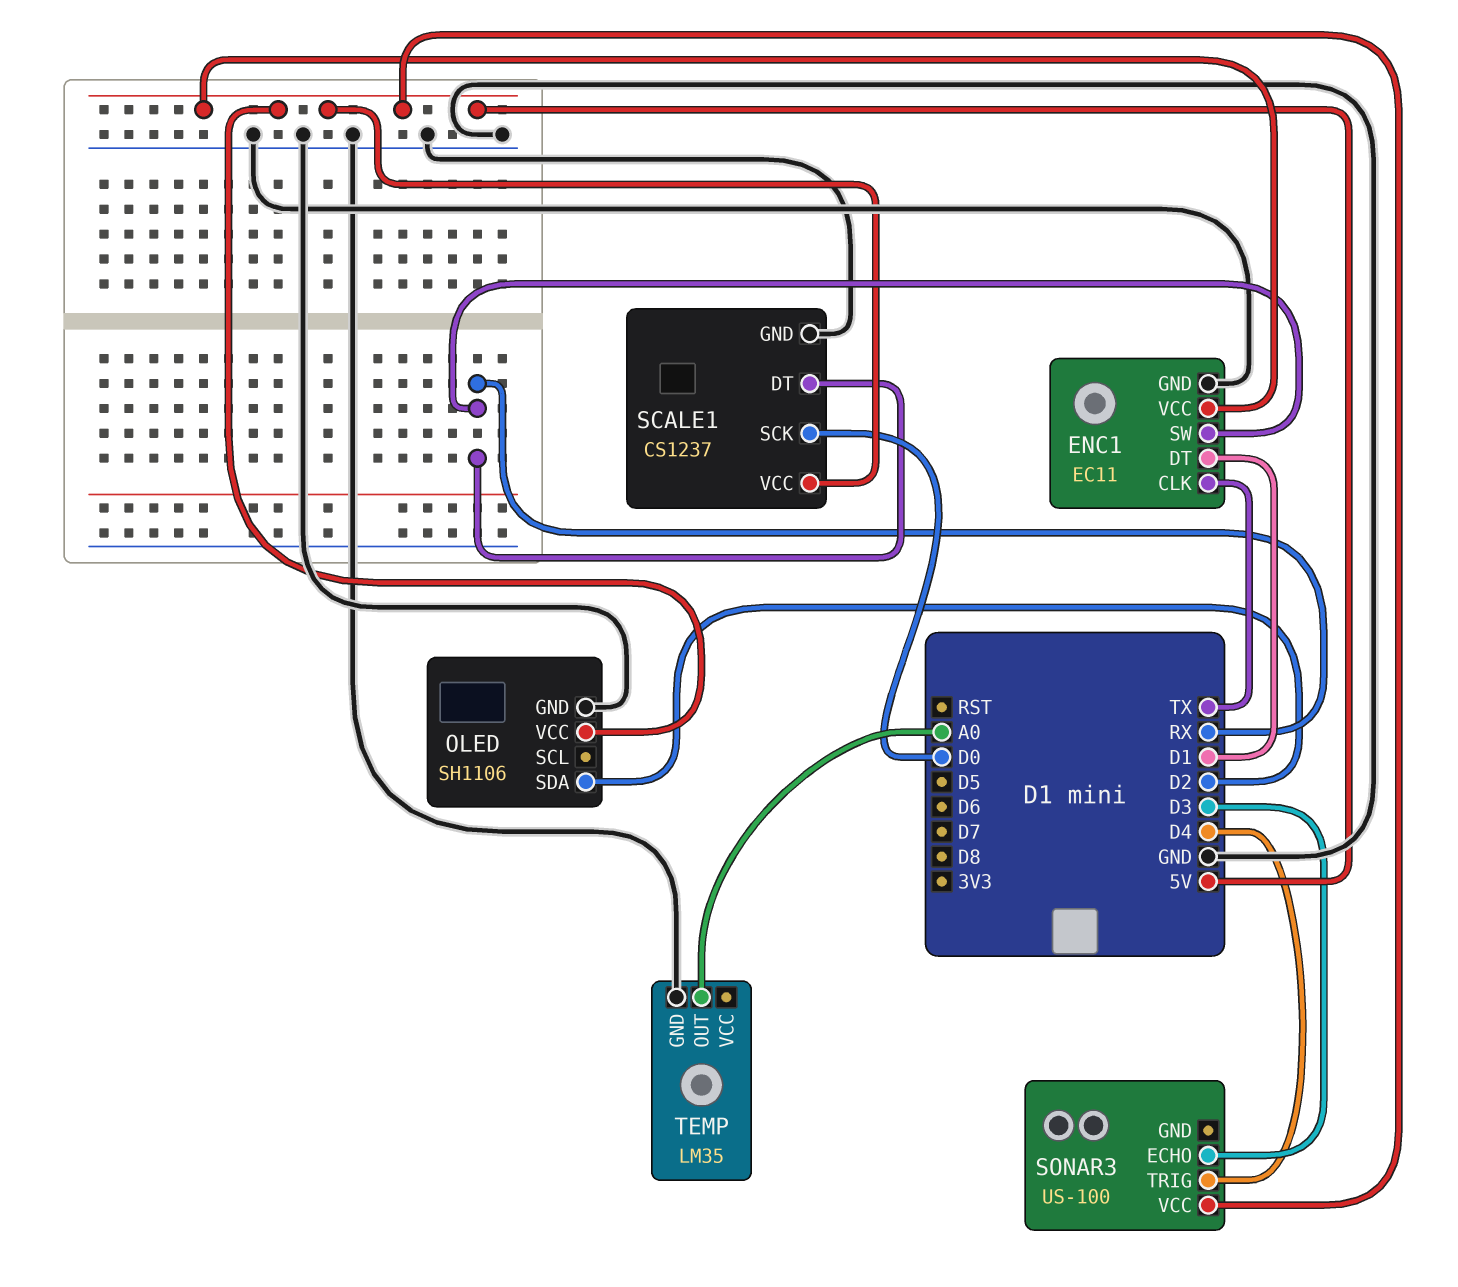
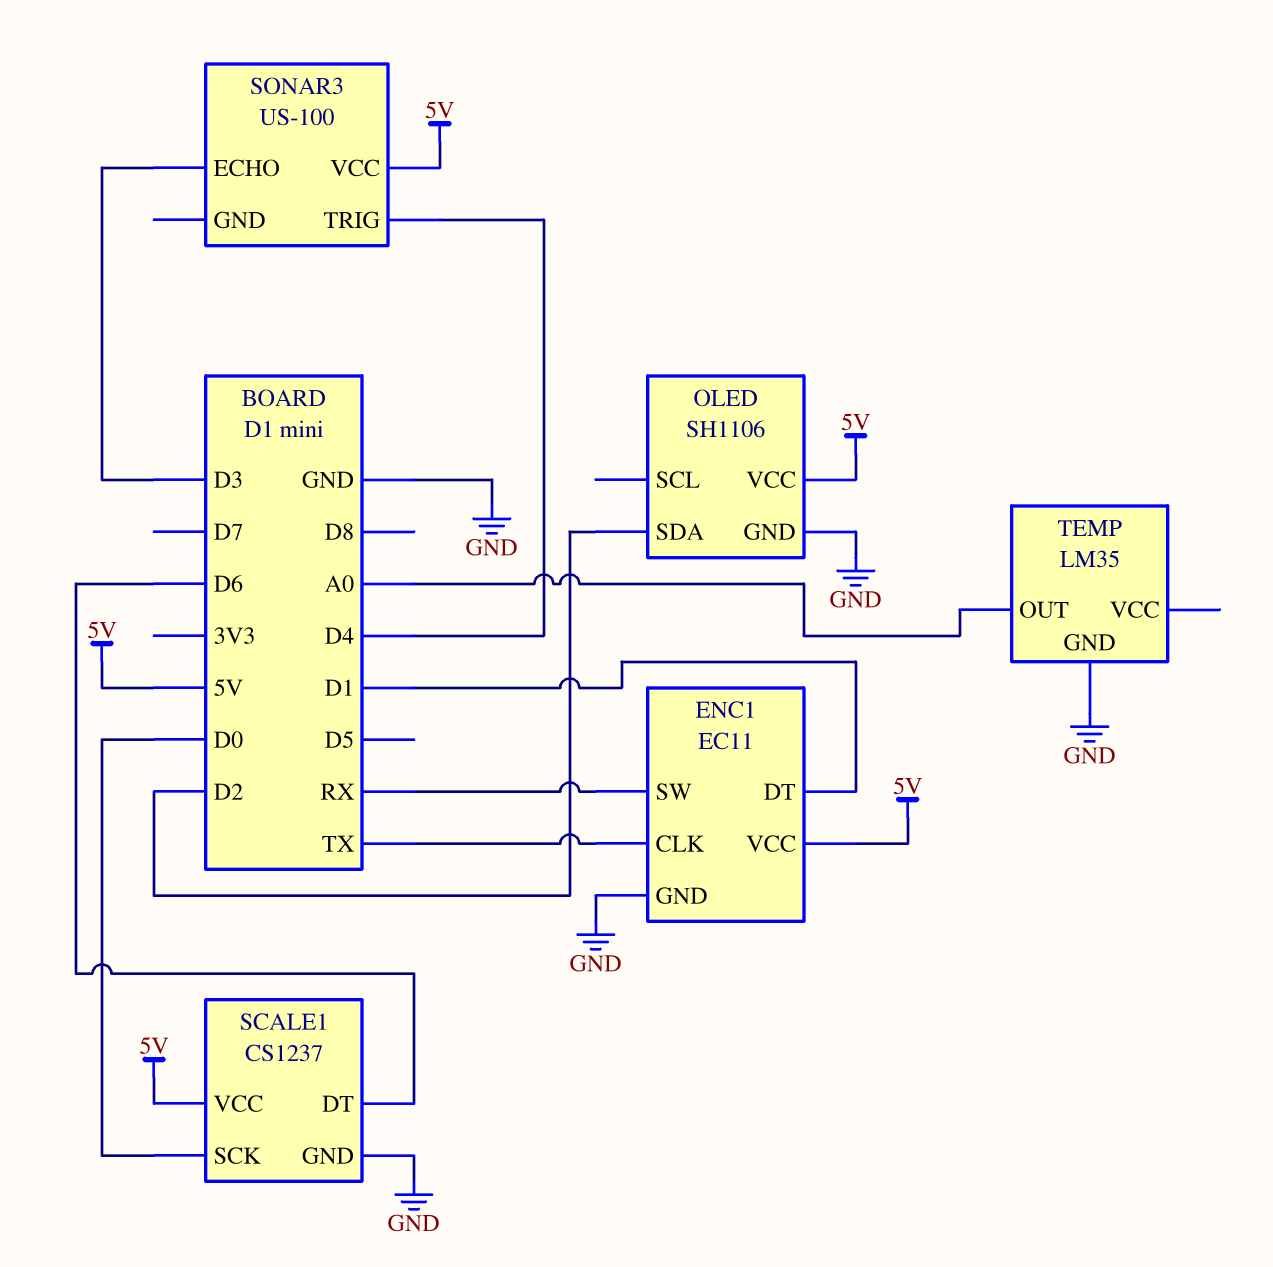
SCALE1 pin DT: RX -> D6

